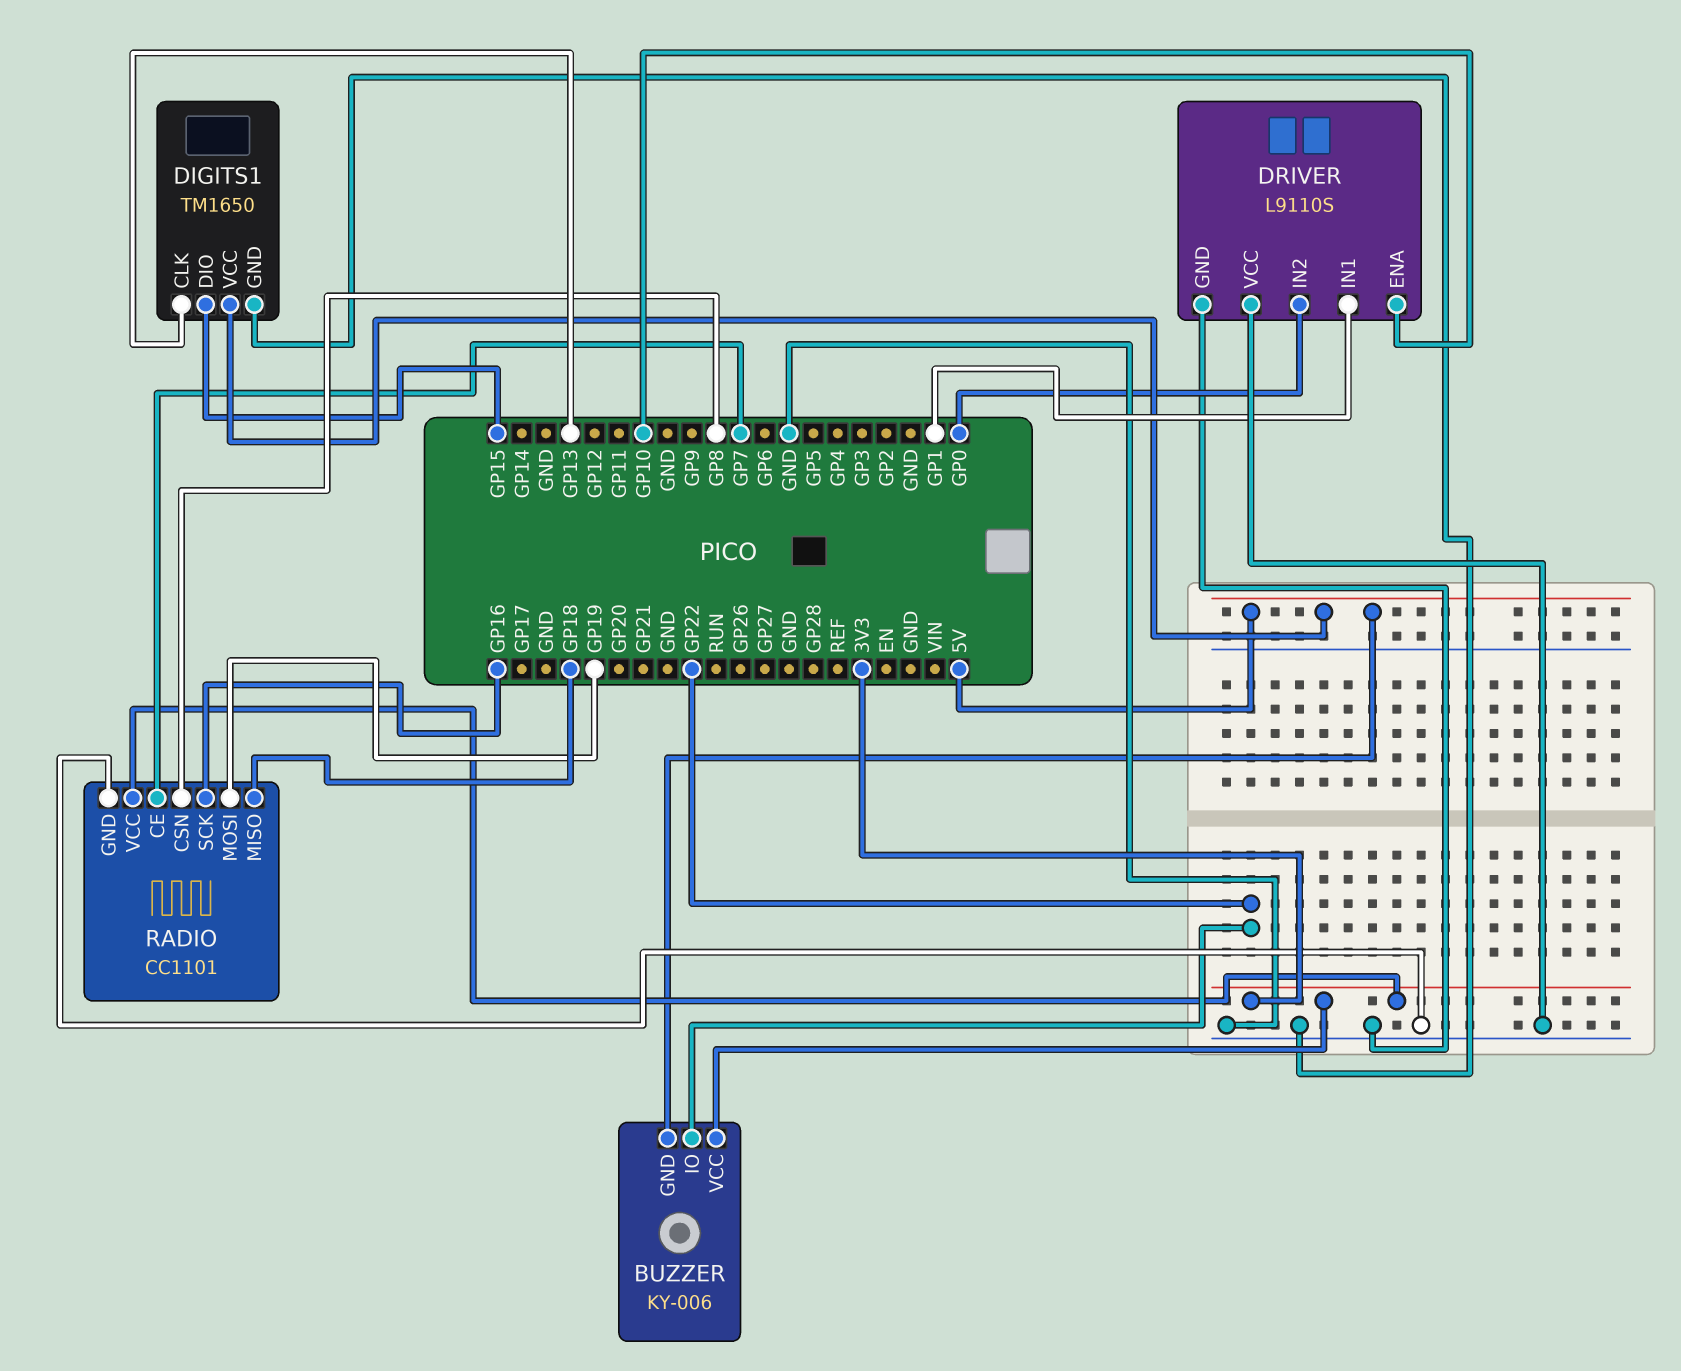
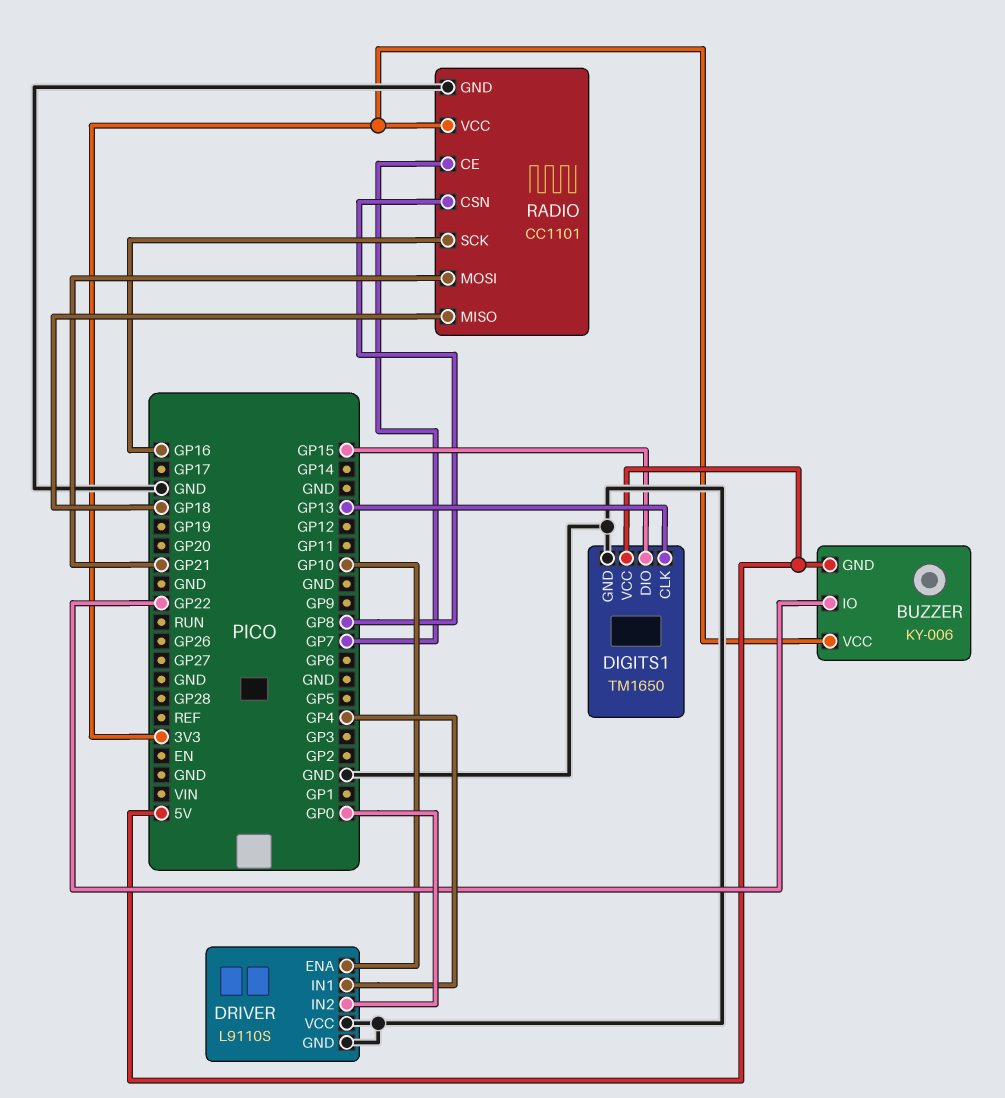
DRIVER pin IN1: GP1 -> GP4
RADIO pin MOSI: GP19 -> GP21

